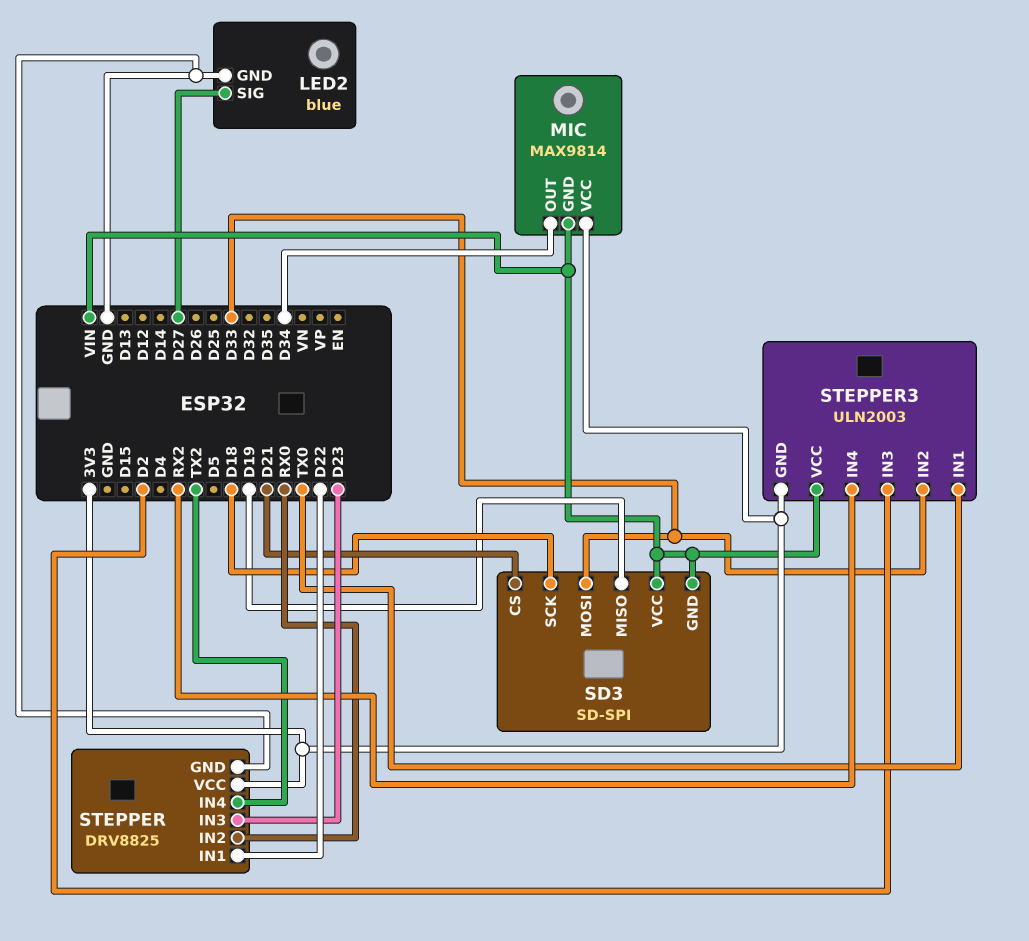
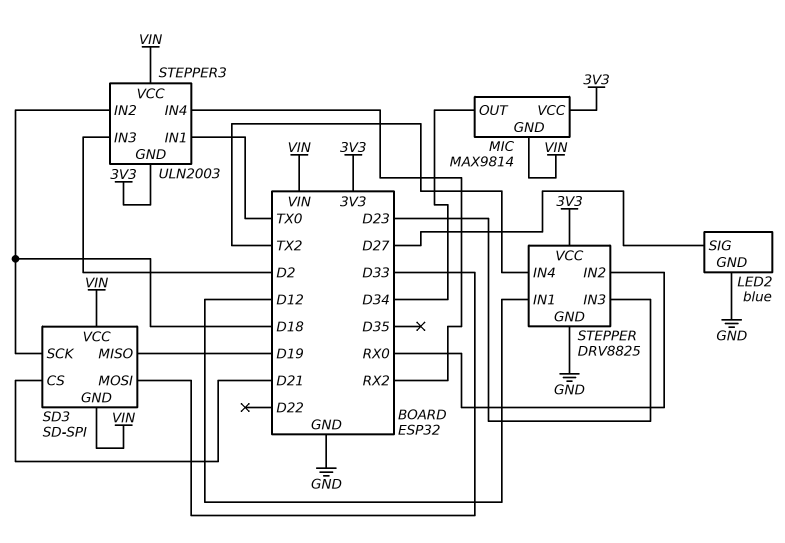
STEPPER pin IN1: D22 -> D12
STEPPER3 pin IN2: D33 -> D18

